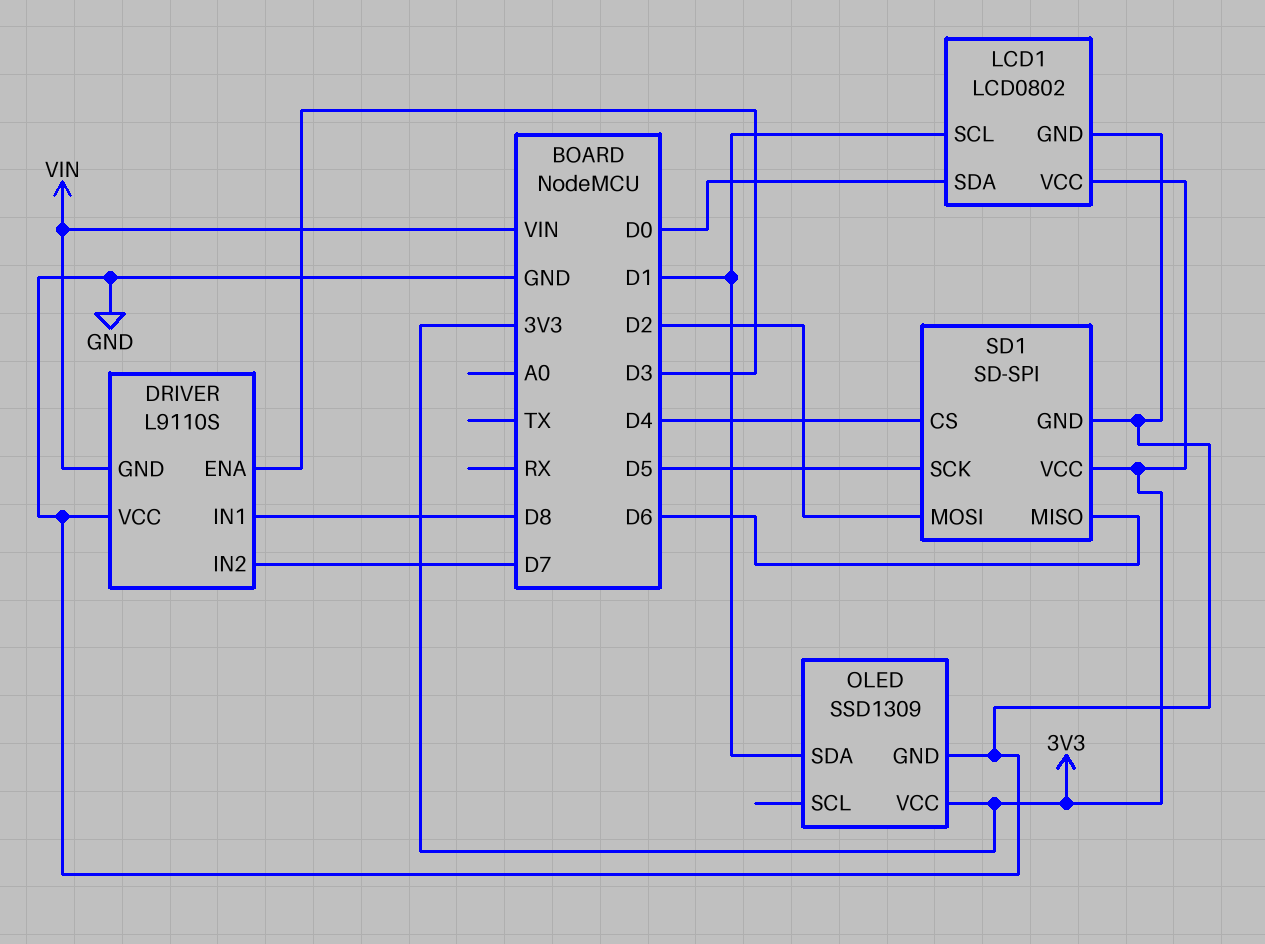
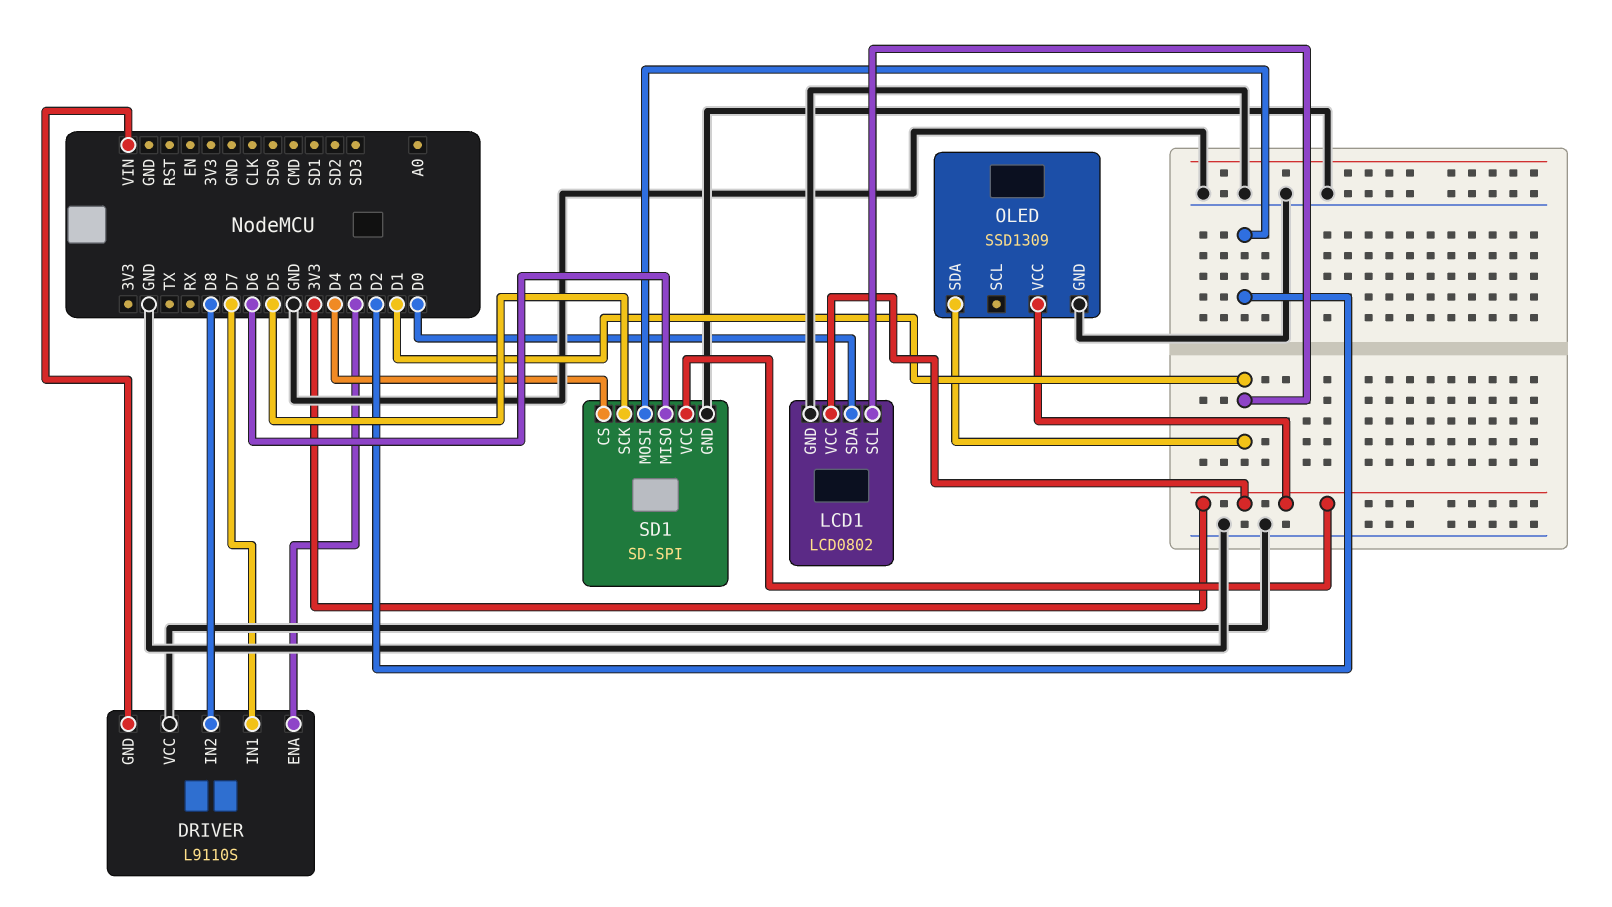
DRIVER pin IN1: D8 -> D7
DRIVER pin IN2: D7 -> D8

